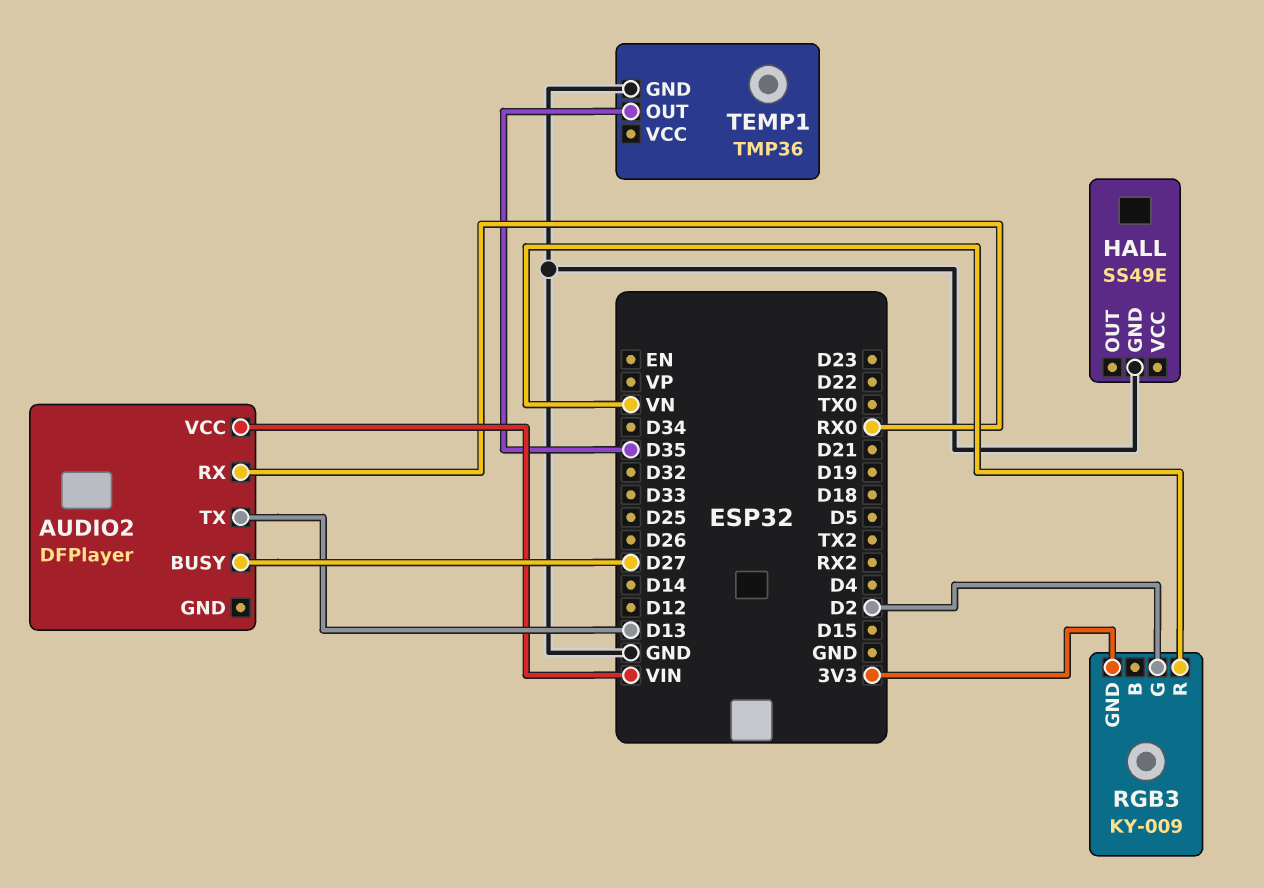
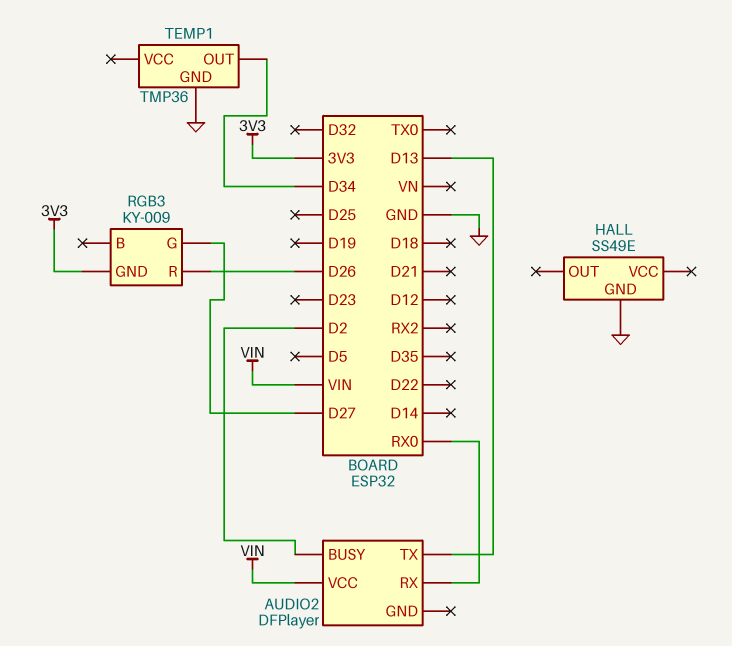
AUDIO2 pin BUSY: D27 -> D2
RGB3 pin G: D2 -> D27
RGB3 pin R: VN -> D26
TEMP1 pin OUT: D35 -> D34

